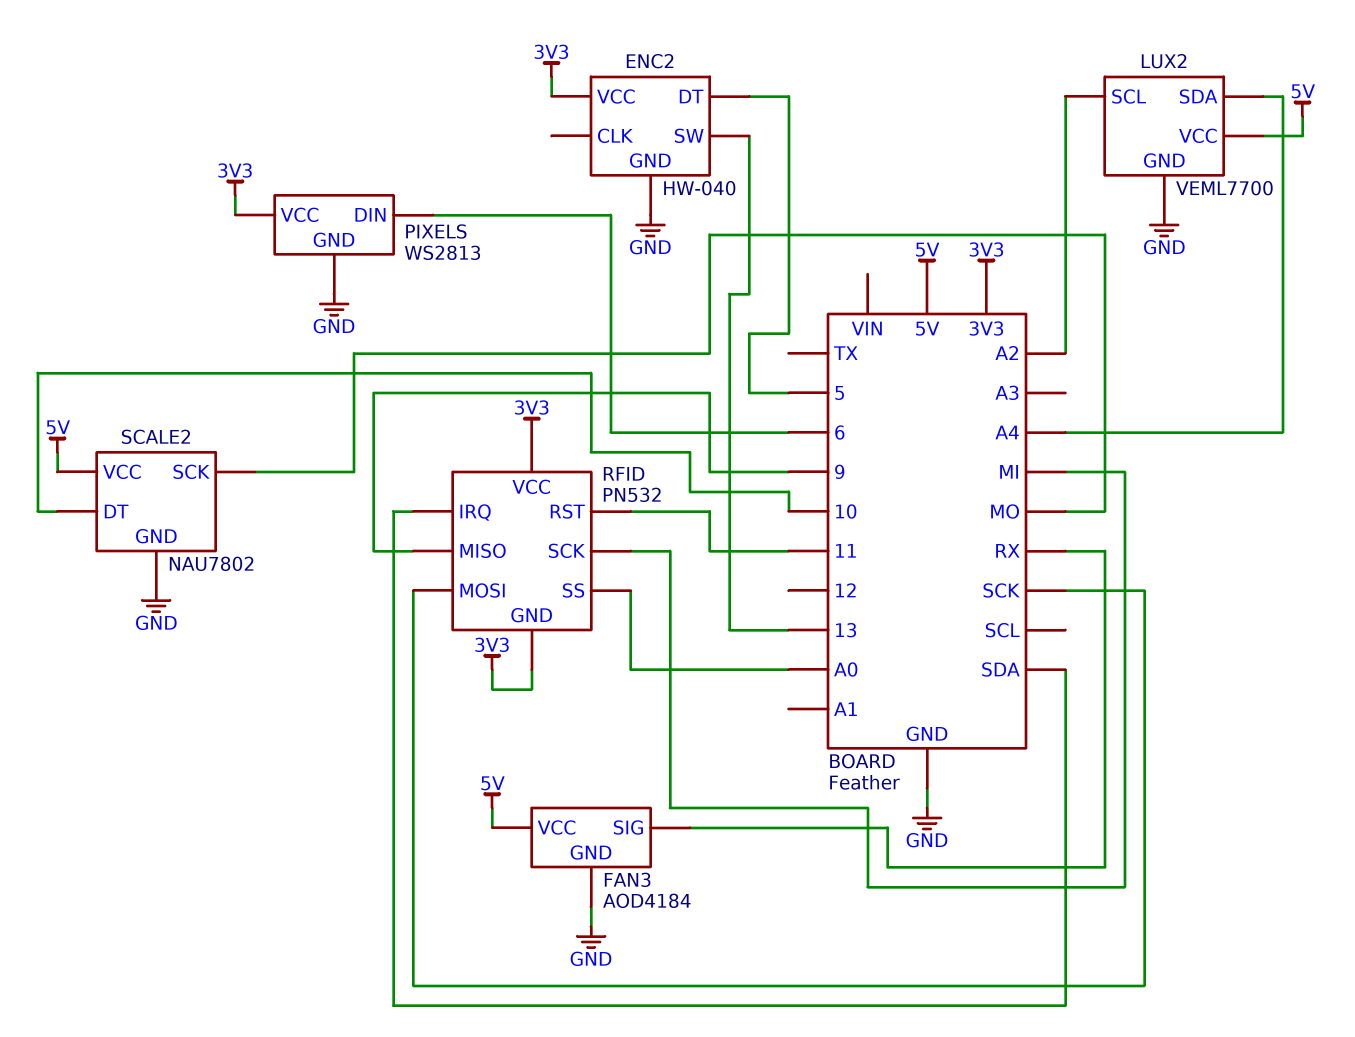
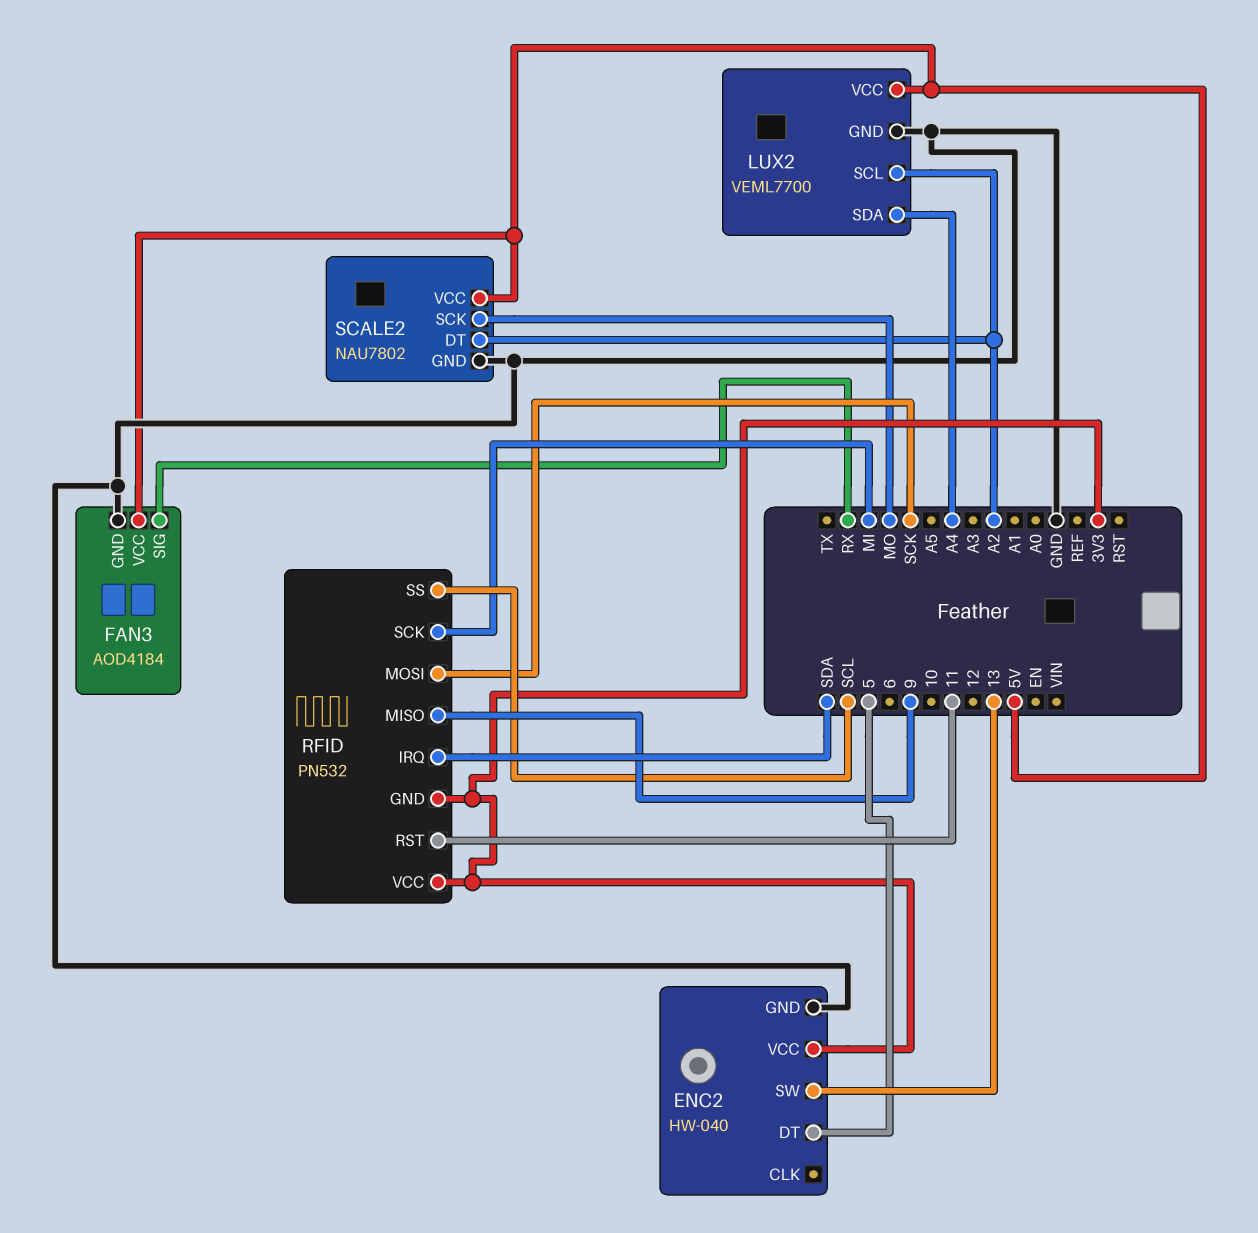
PIXELS: WS2813 -> none
PIXELS pin DIN: 6 -> none
PIXELS pin GND: GND -> none
PIXELS pin VCC: 3V3 -> none
RFID pin SS: A0 -> SCL
SCALE2 pin DT: 10 -> A2

